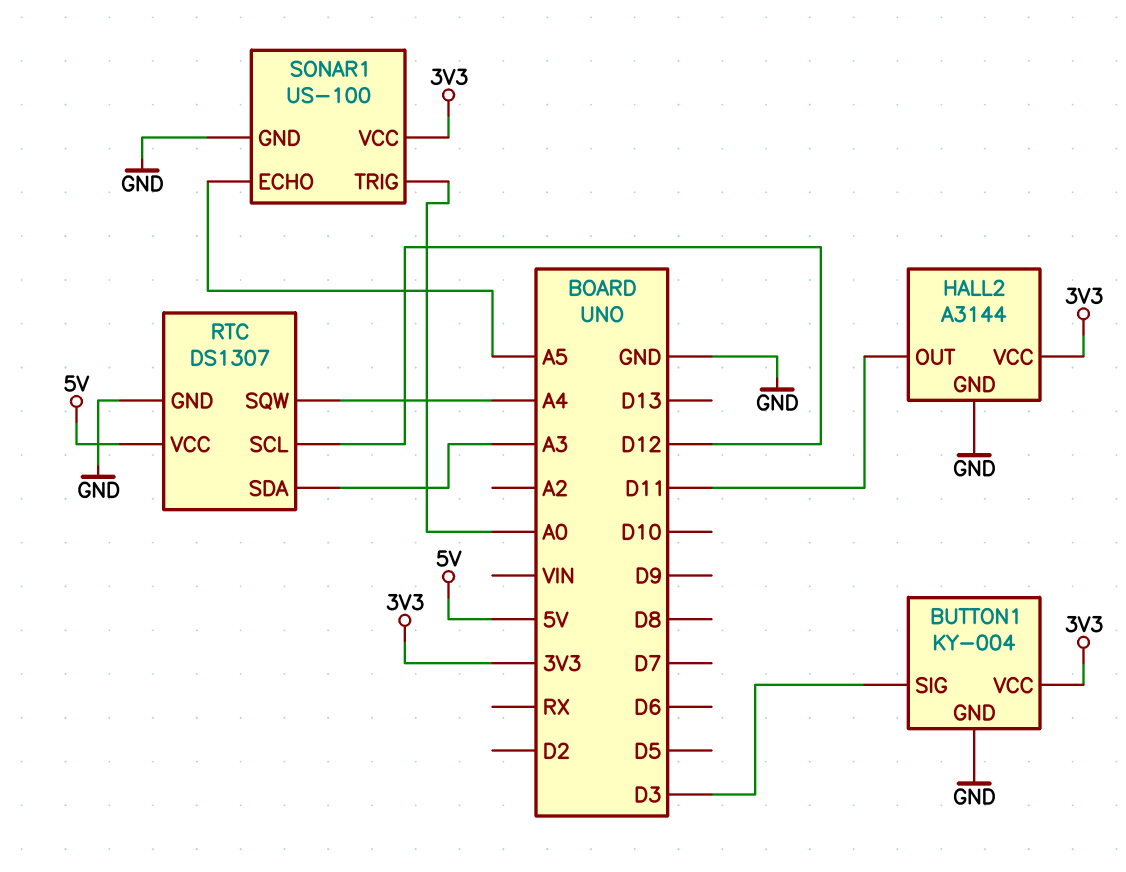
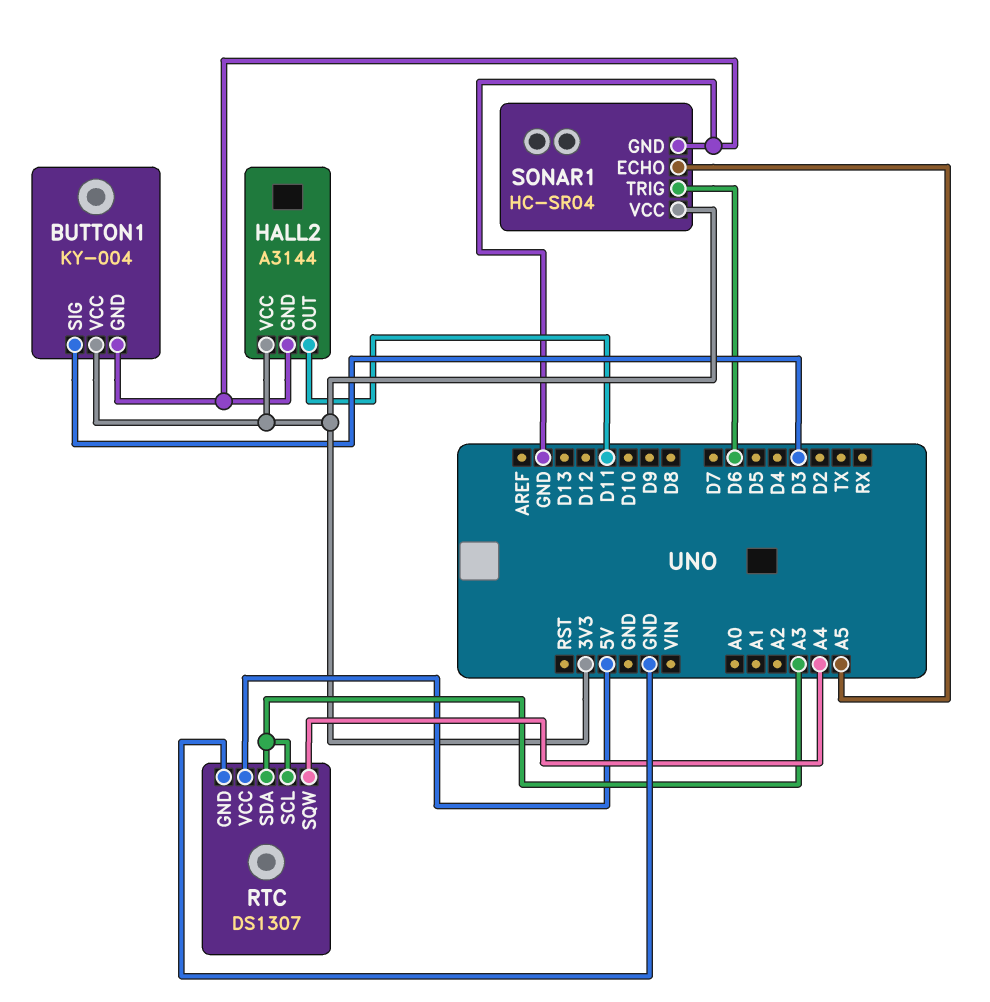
RTC pin SCL: D12 -> A3
SONAR1: US-100 -> HC-SR04
SONAR1 pin TRIG: A0 -> D6

